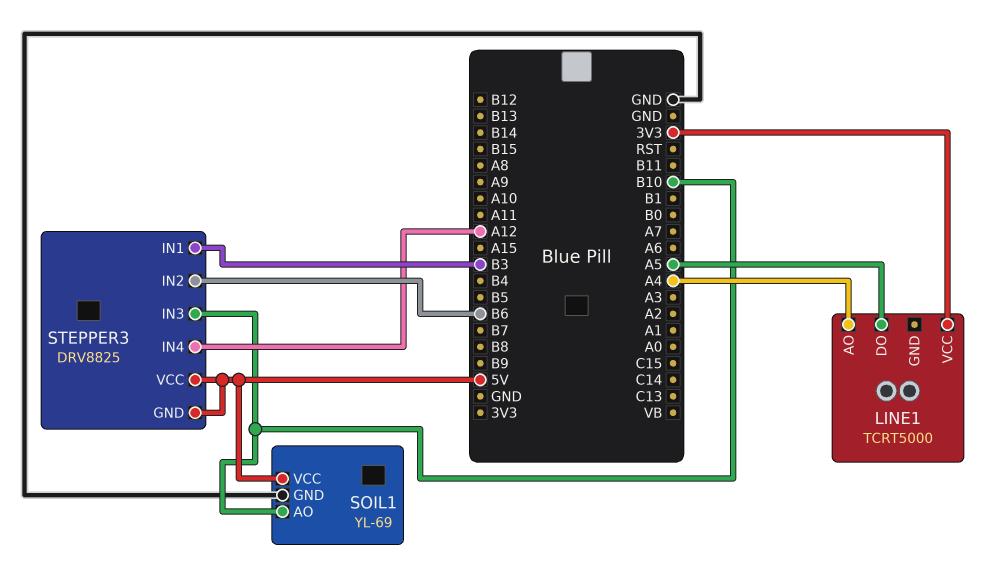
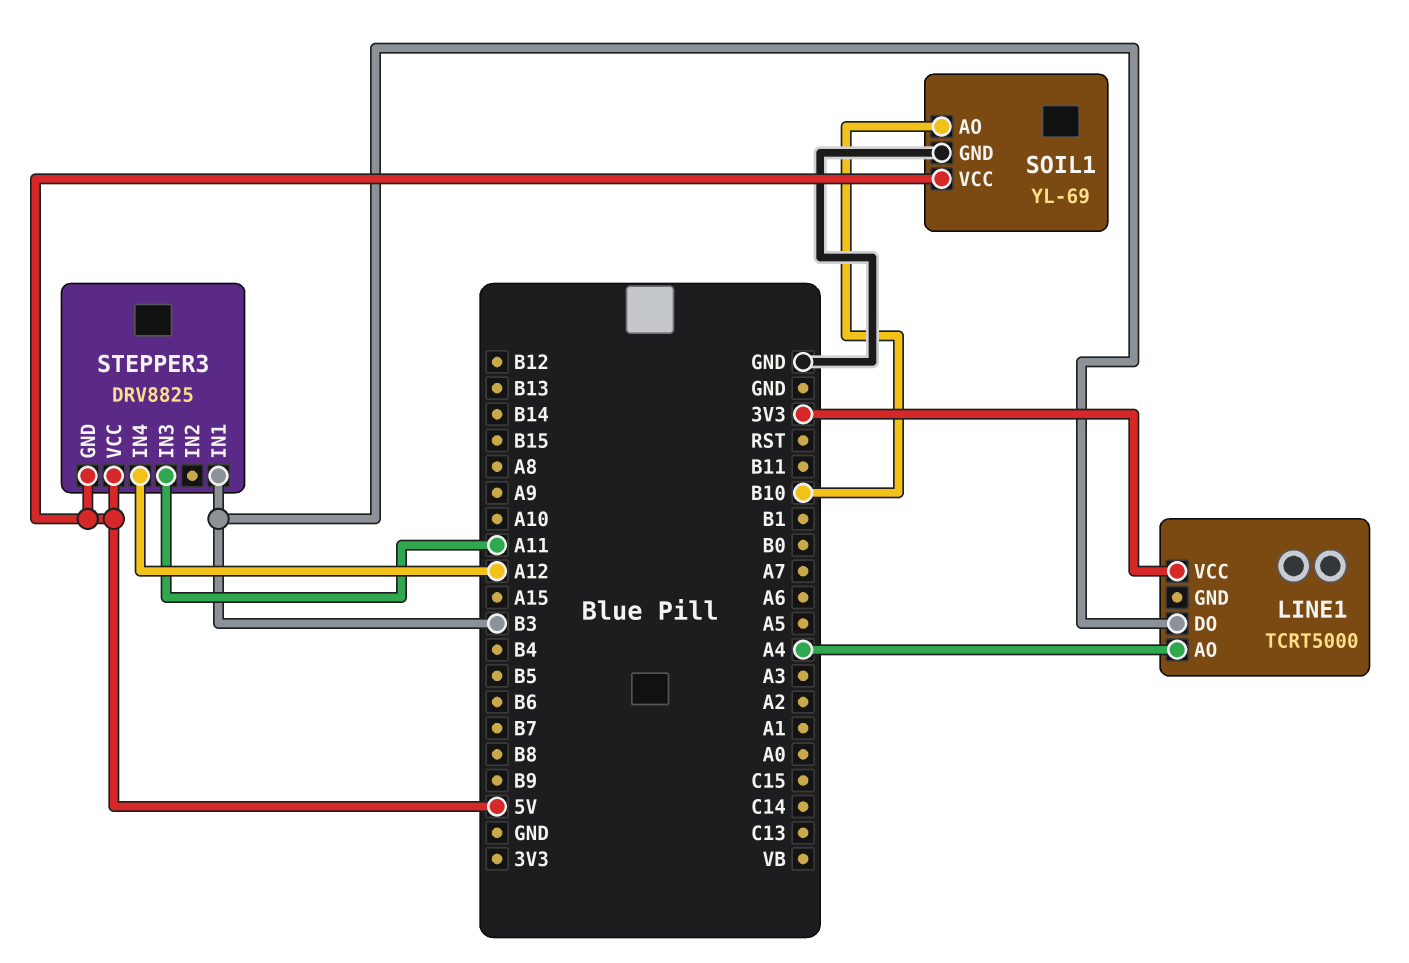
LINE1 pin DO: A5 -> B3
STEPPER3 pin IN2: B6 -> none
STEPPER3 pin IN3: B10 -> A11

